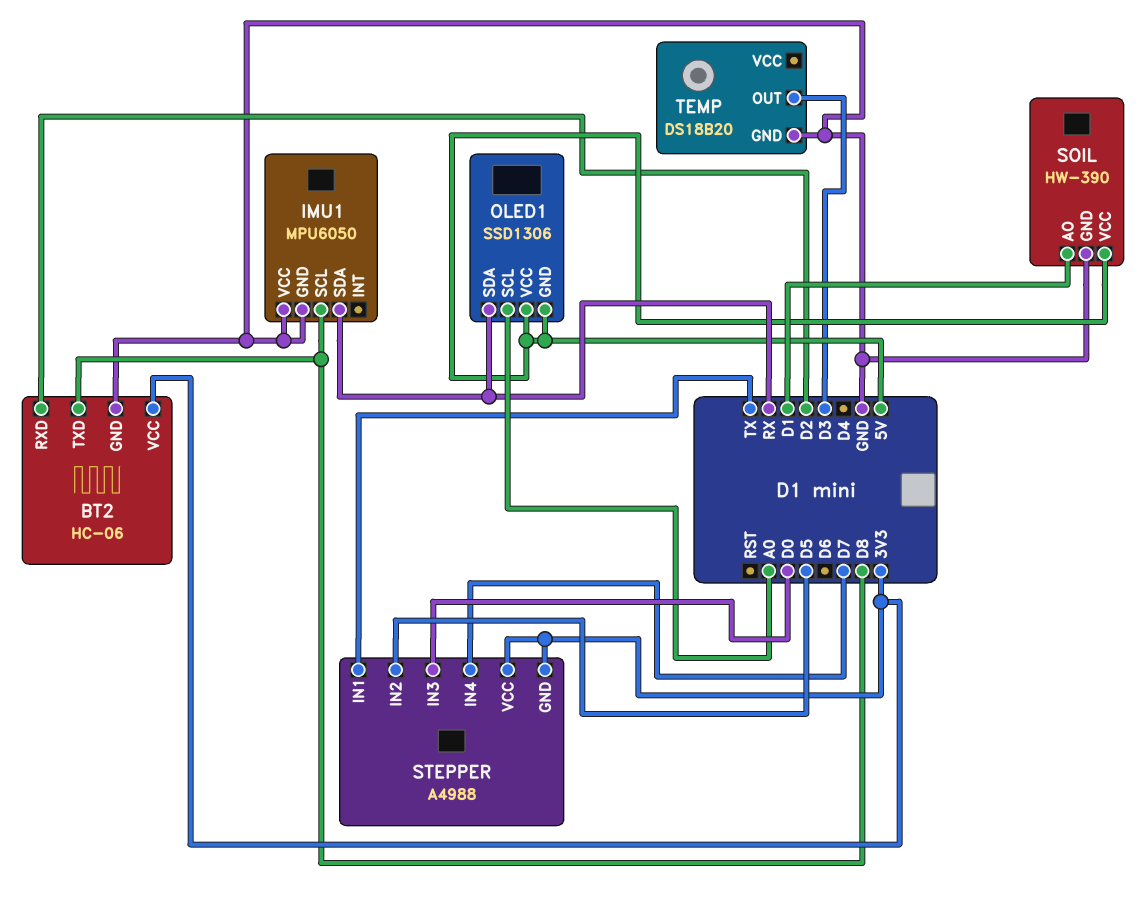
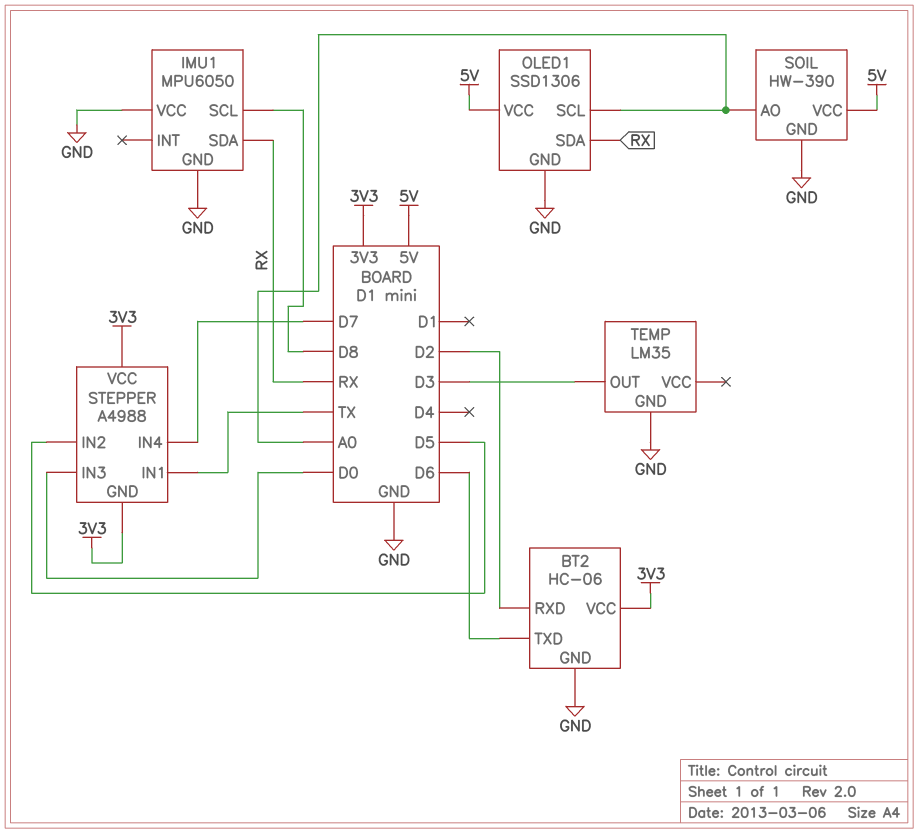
BT2 pin TXD: D8 -> D6
OLED1 pin GND: 5V -> GND
SOIL pin AO: D1 -> A0
TEMP: DS18B20 -> LM35

